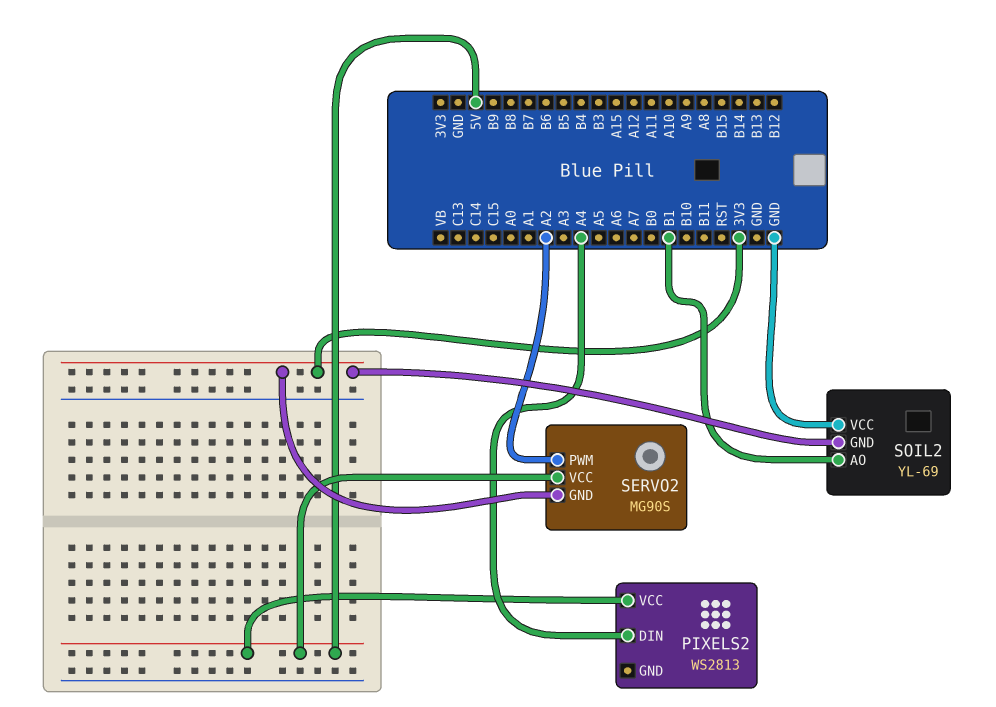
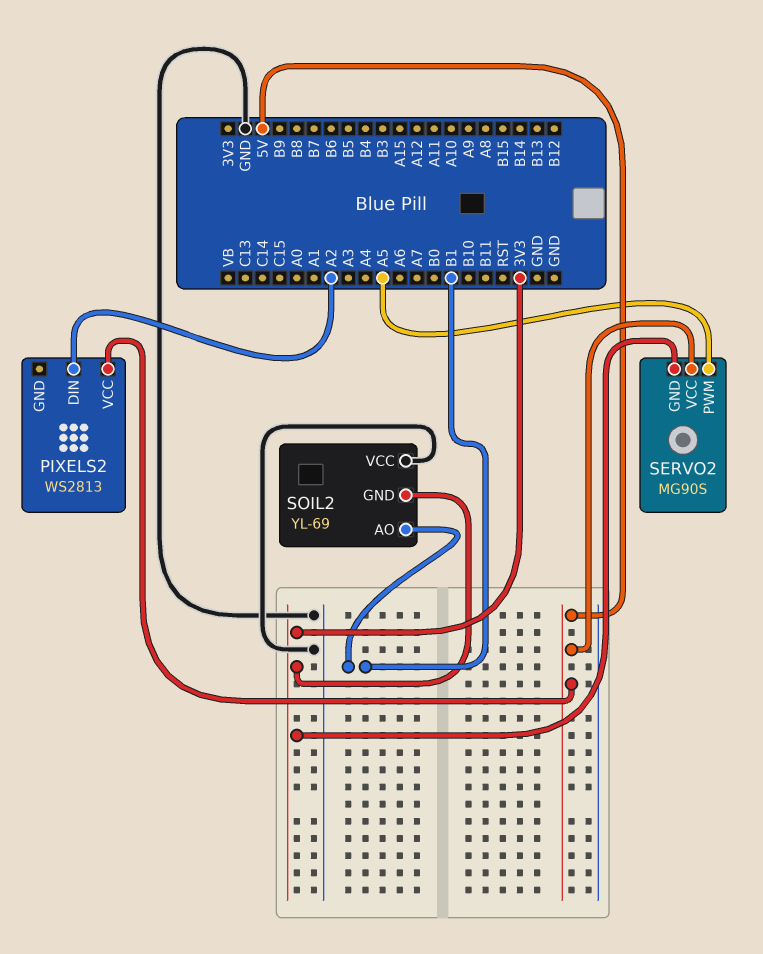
PIXELS2 pin DIN: A4 -> A2
SERVO2 pin PWM: A2 -> A5

